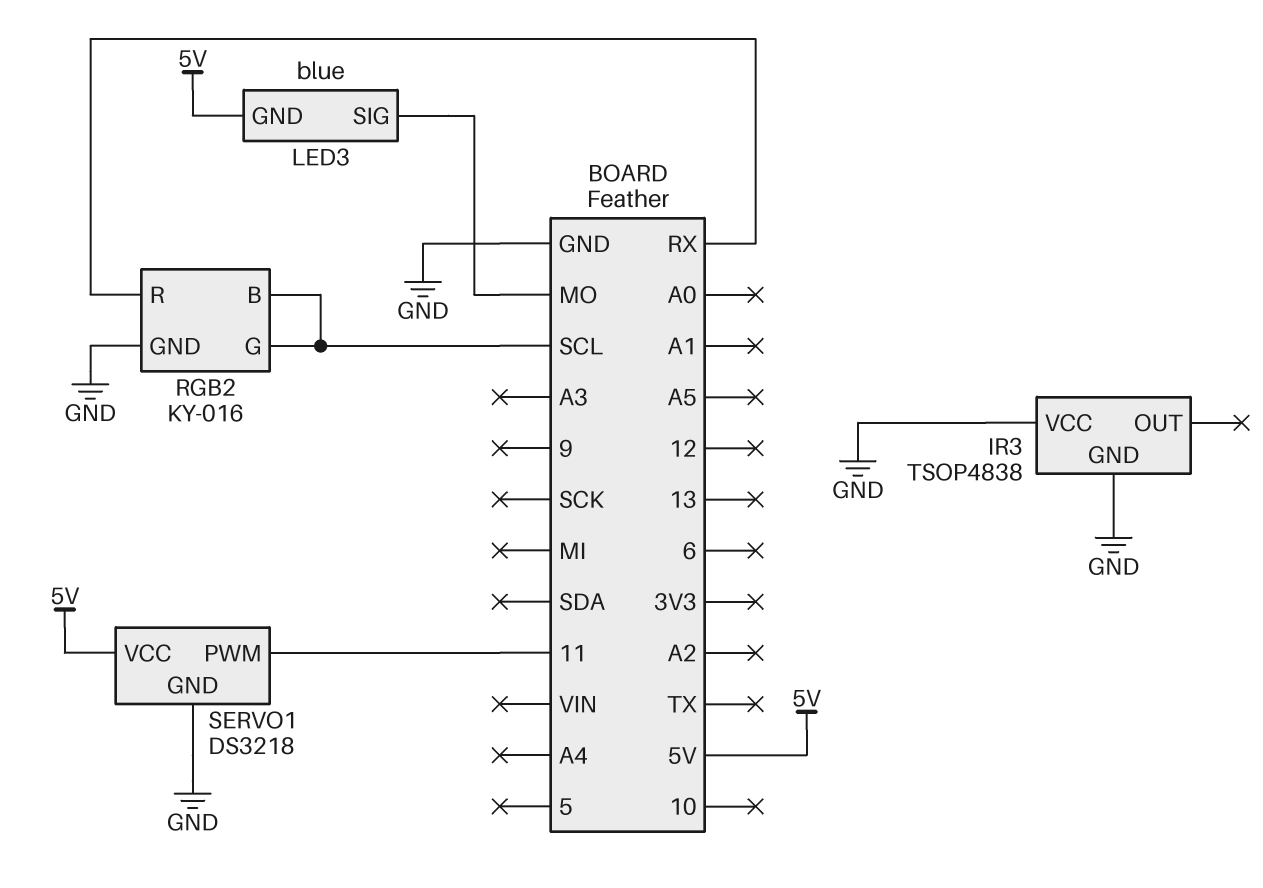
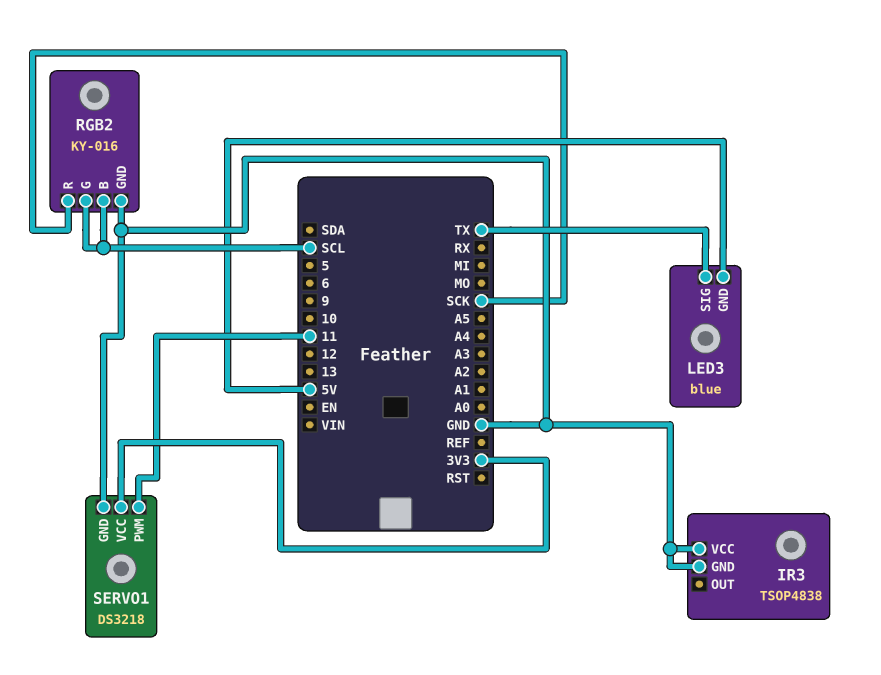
LED3 pin SIG: MO -> TX
RGB2 pin R: RX -> SCK
SERVO1 pin VCC: 5V -> 3V3

